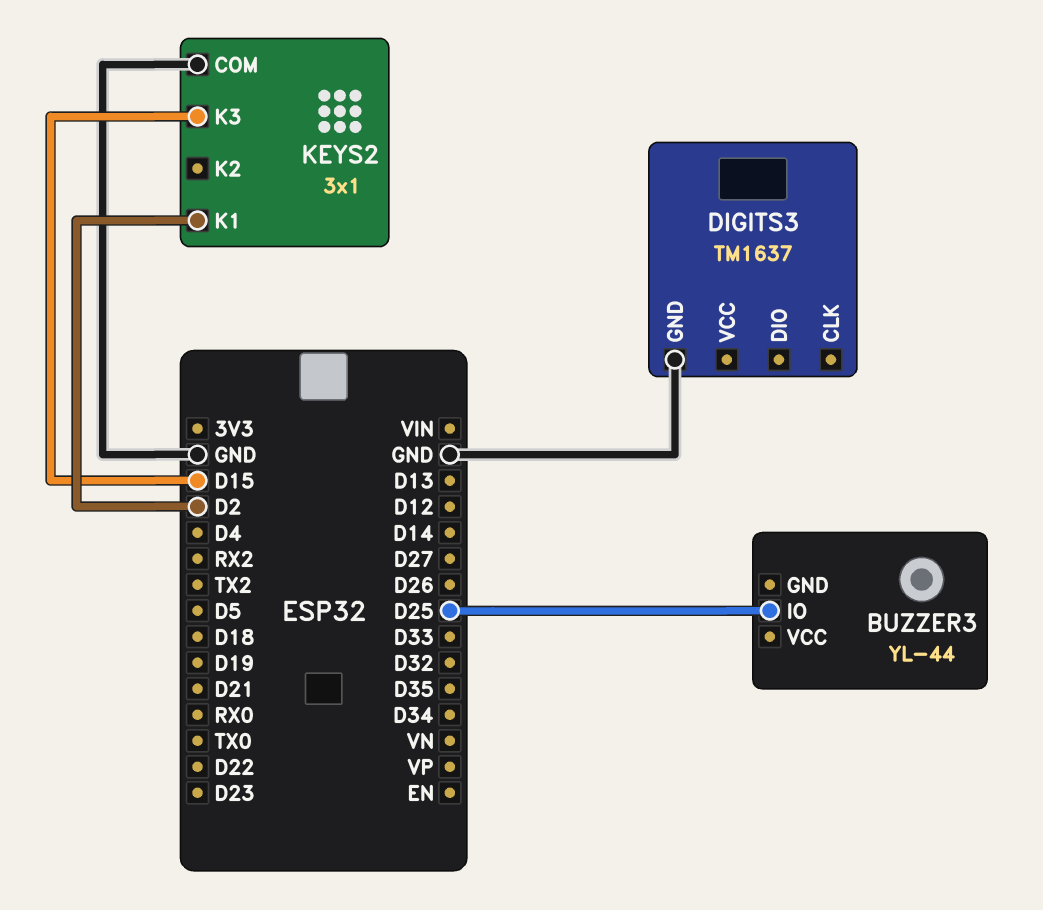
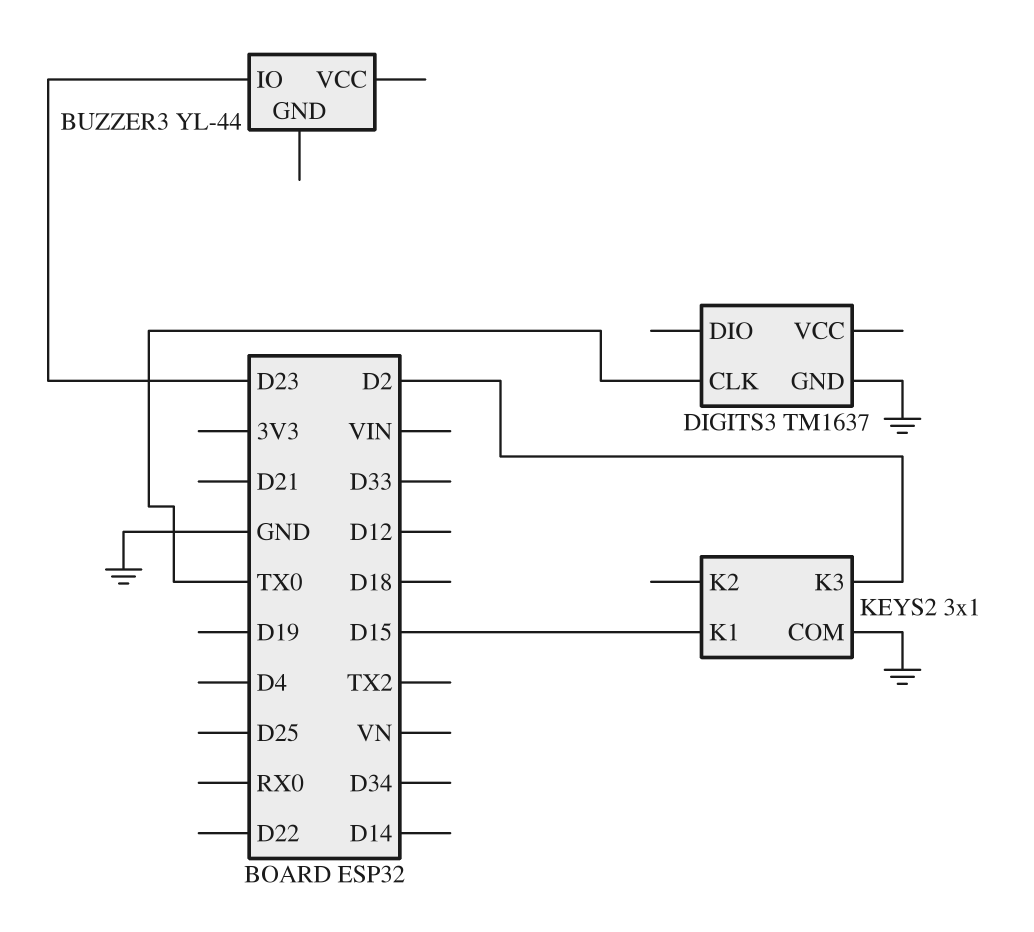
BUZZER3 pin IO: D25 -> D23
DIGITS3 pin CLK: none -> TX0
KEYS2 pin K1: D2 -> D15
KEYS2 pin K3: D15 -> D2

